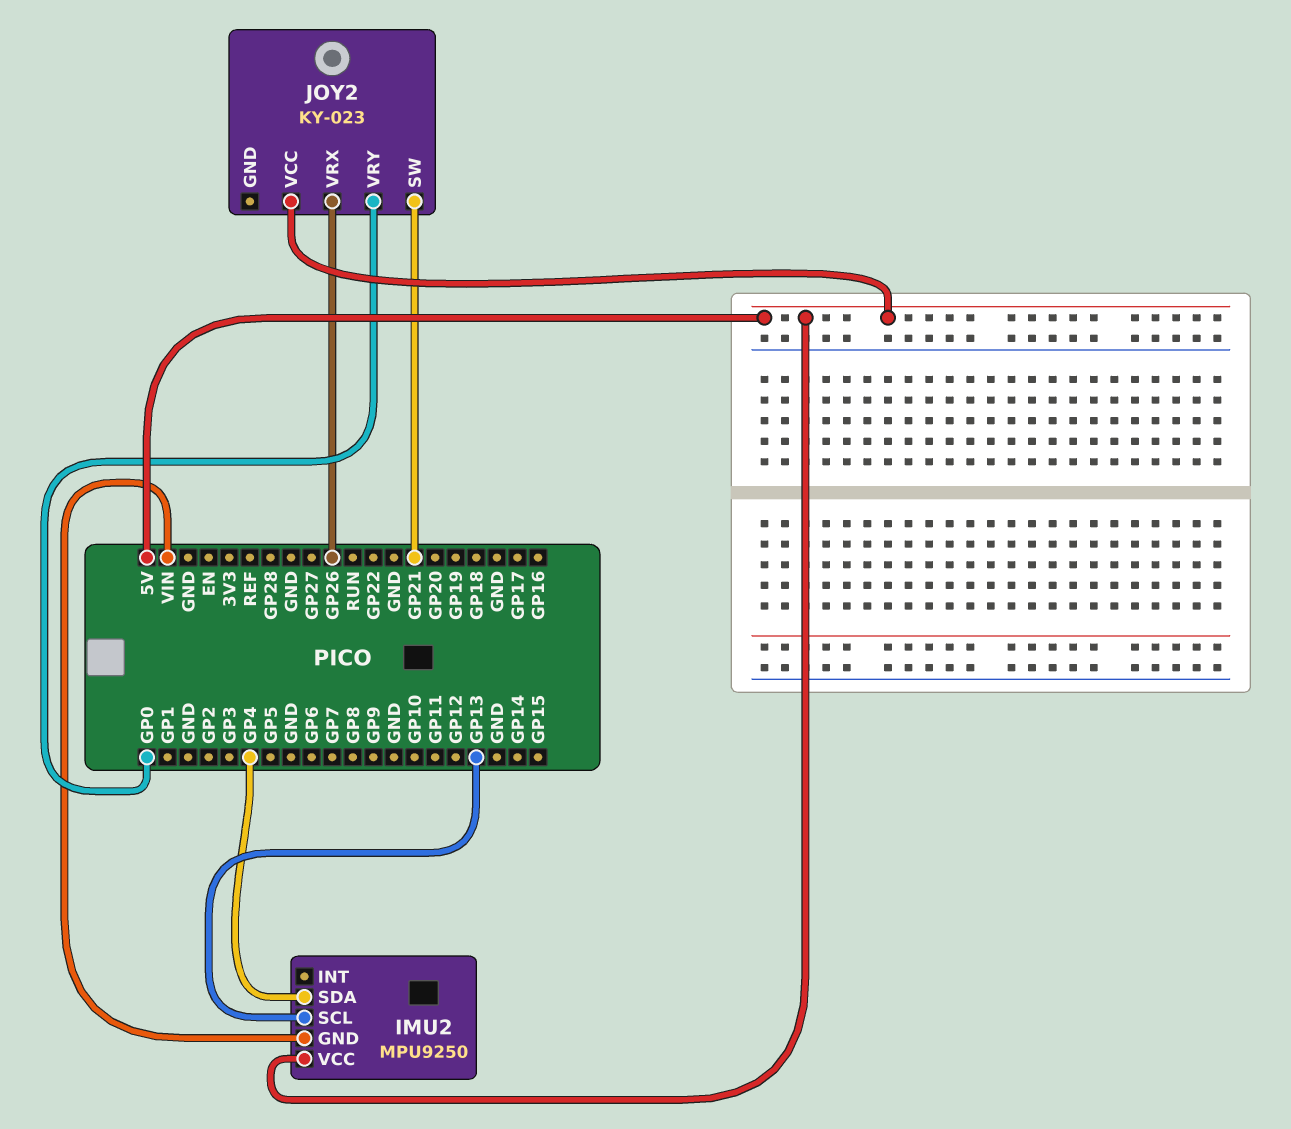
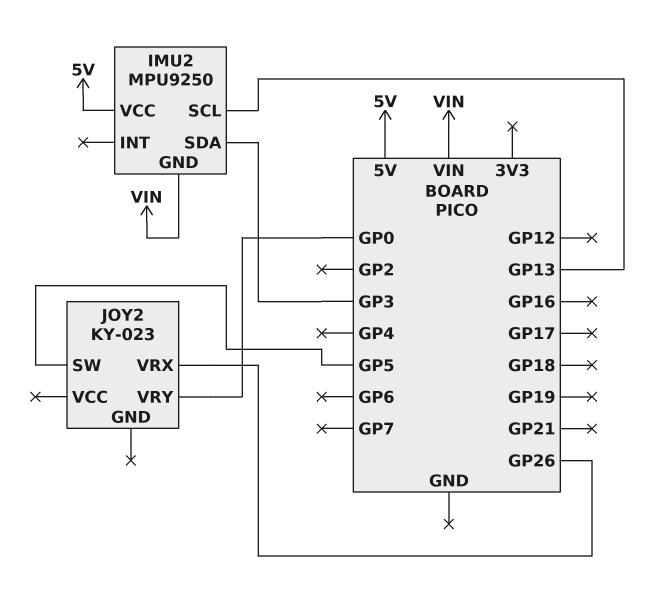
IMU2 pin SDA: GP4 -> GP3
JOY2 pin SW: GP21 -> GP5
JOY2 pin VCC: 5V -> none

